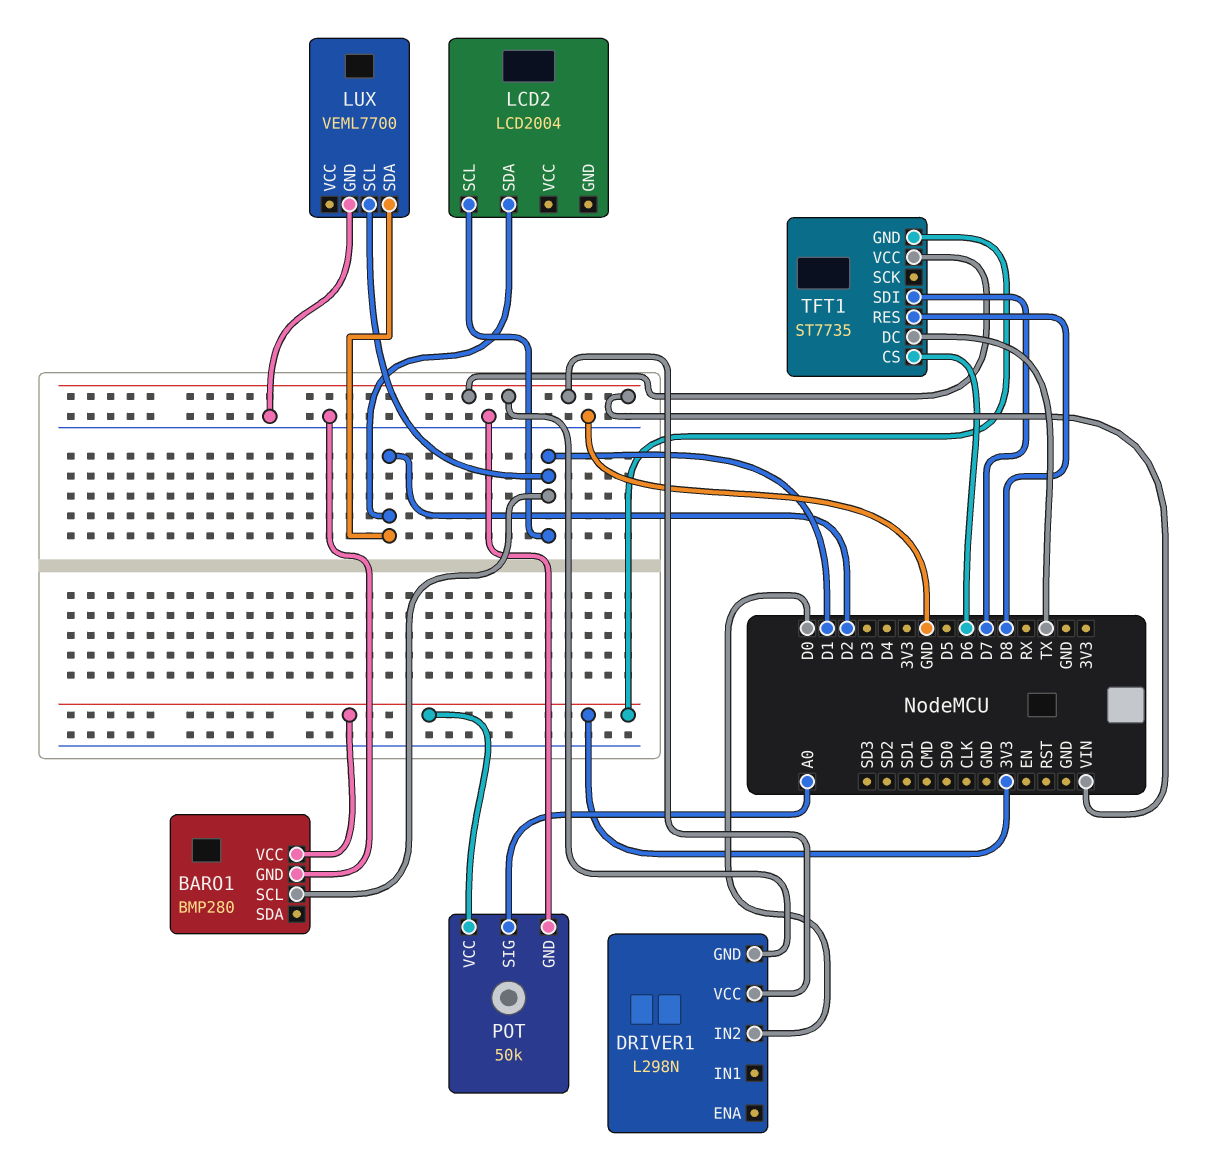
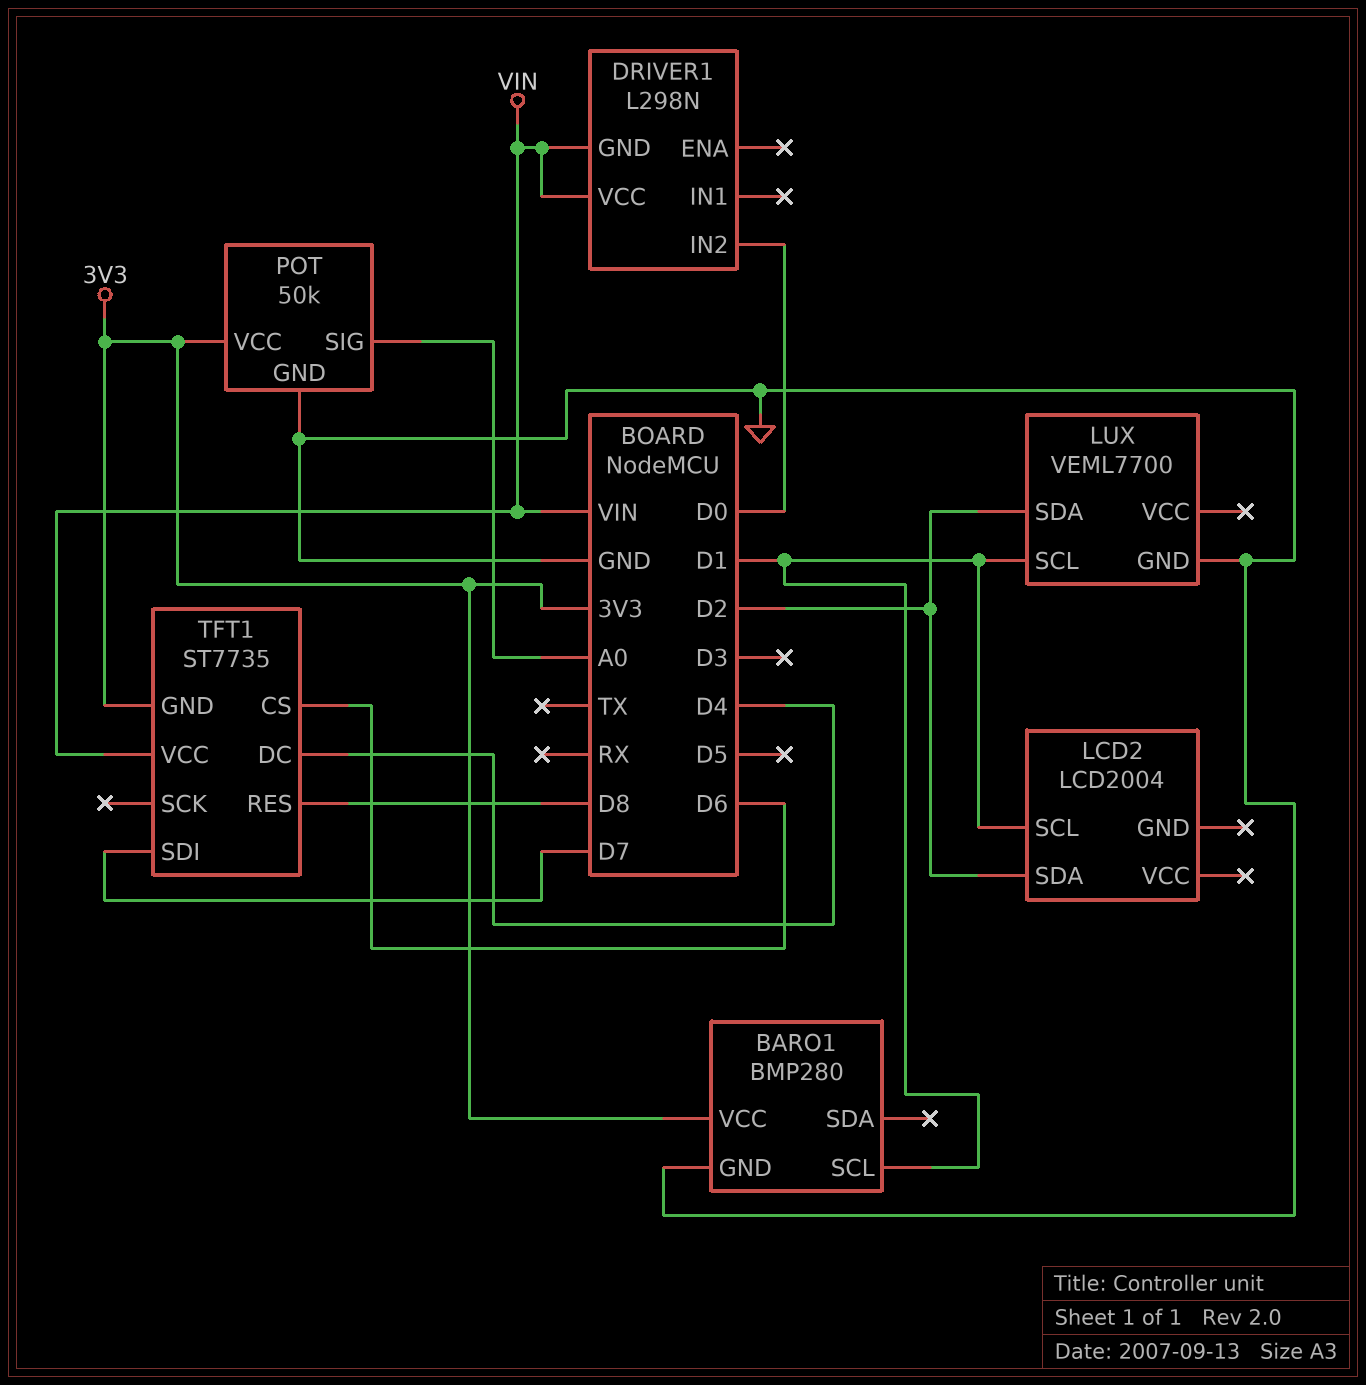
TFT1 pin DC: TX -> D4

